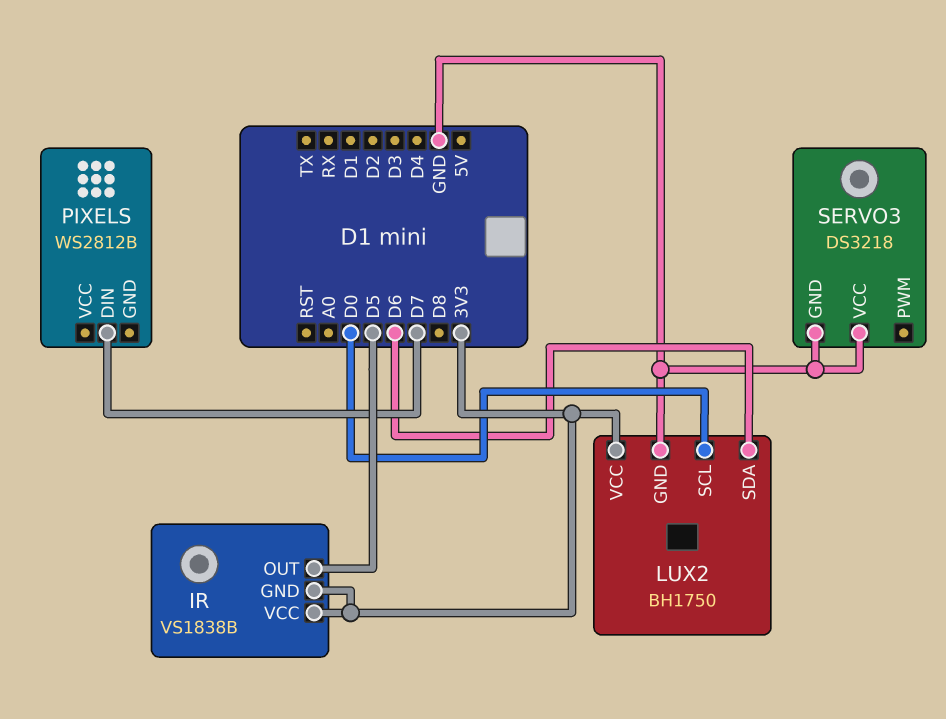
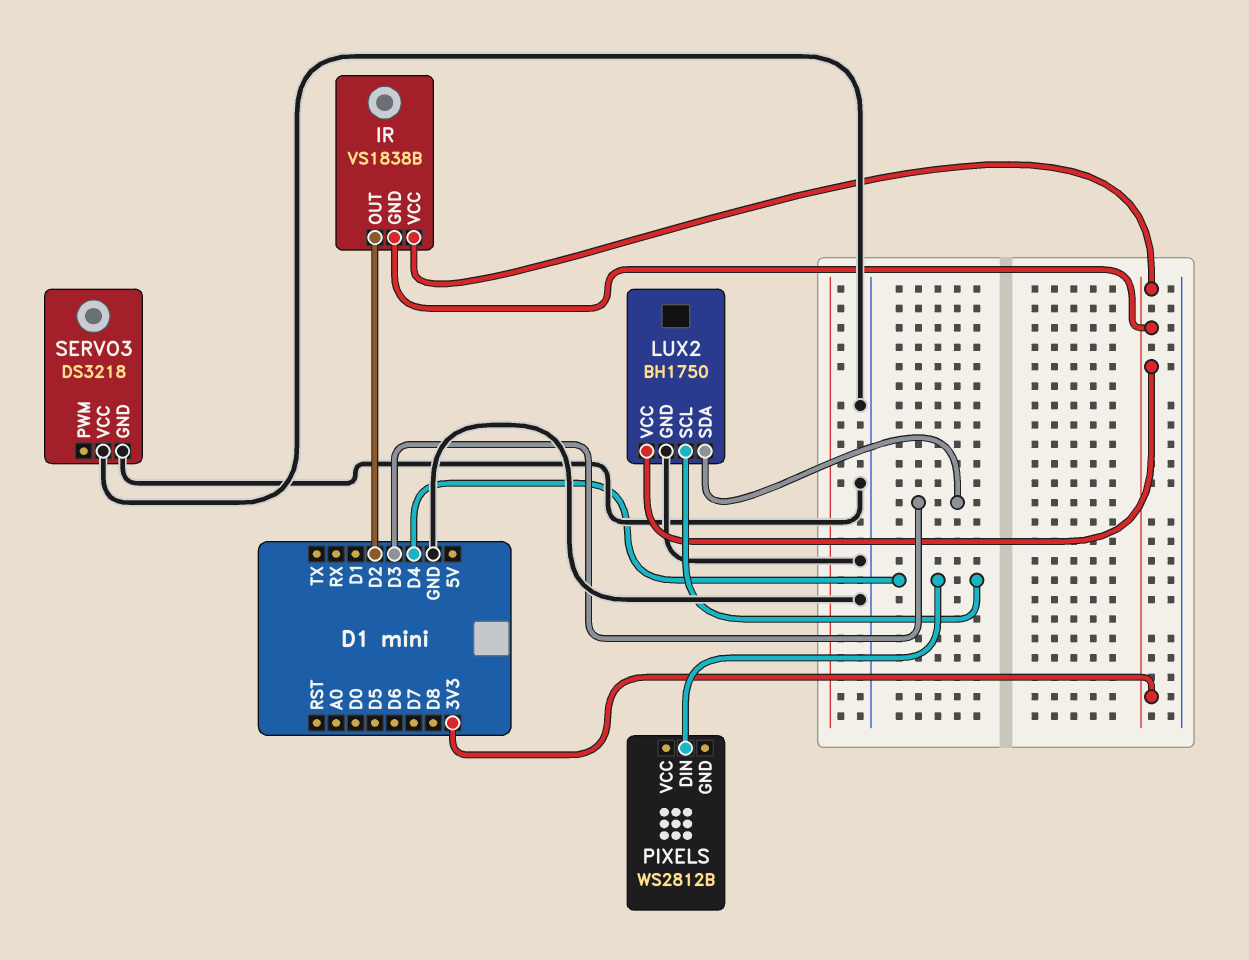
IR pin OUT: D5 -> D2
LUX2 pin SCL: D0 -> D4
LUX2 pin SDA: D6 -> D3
PIXELS pin DIN: D7 -> D4

